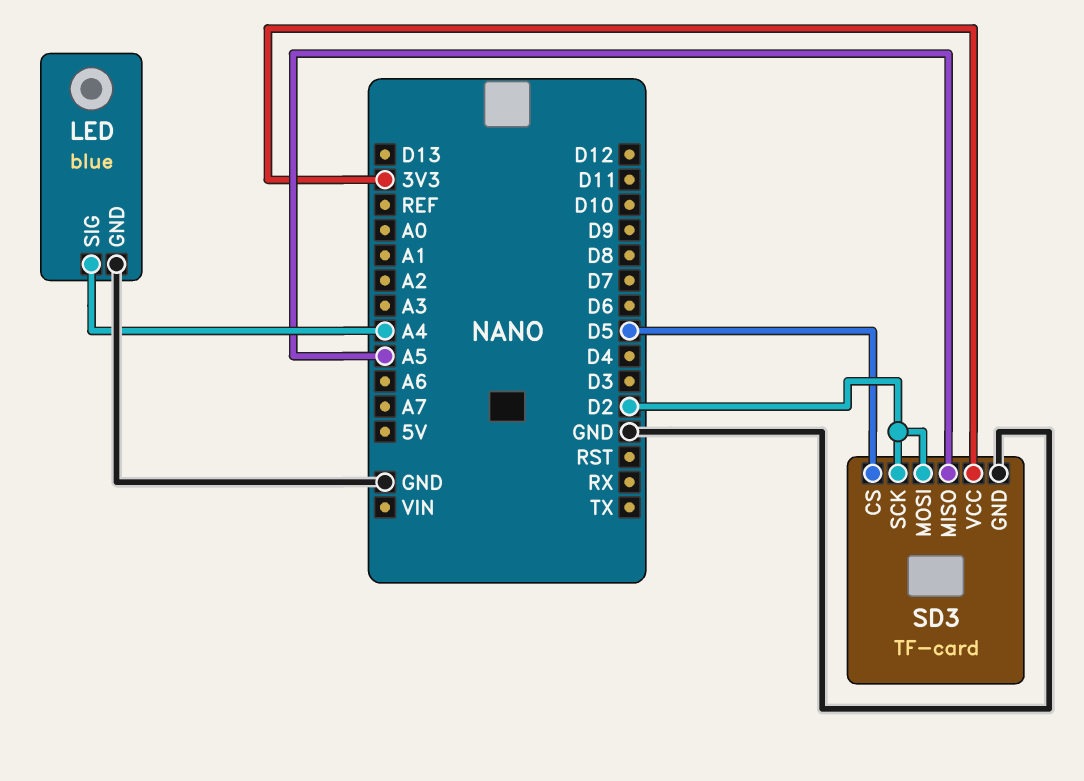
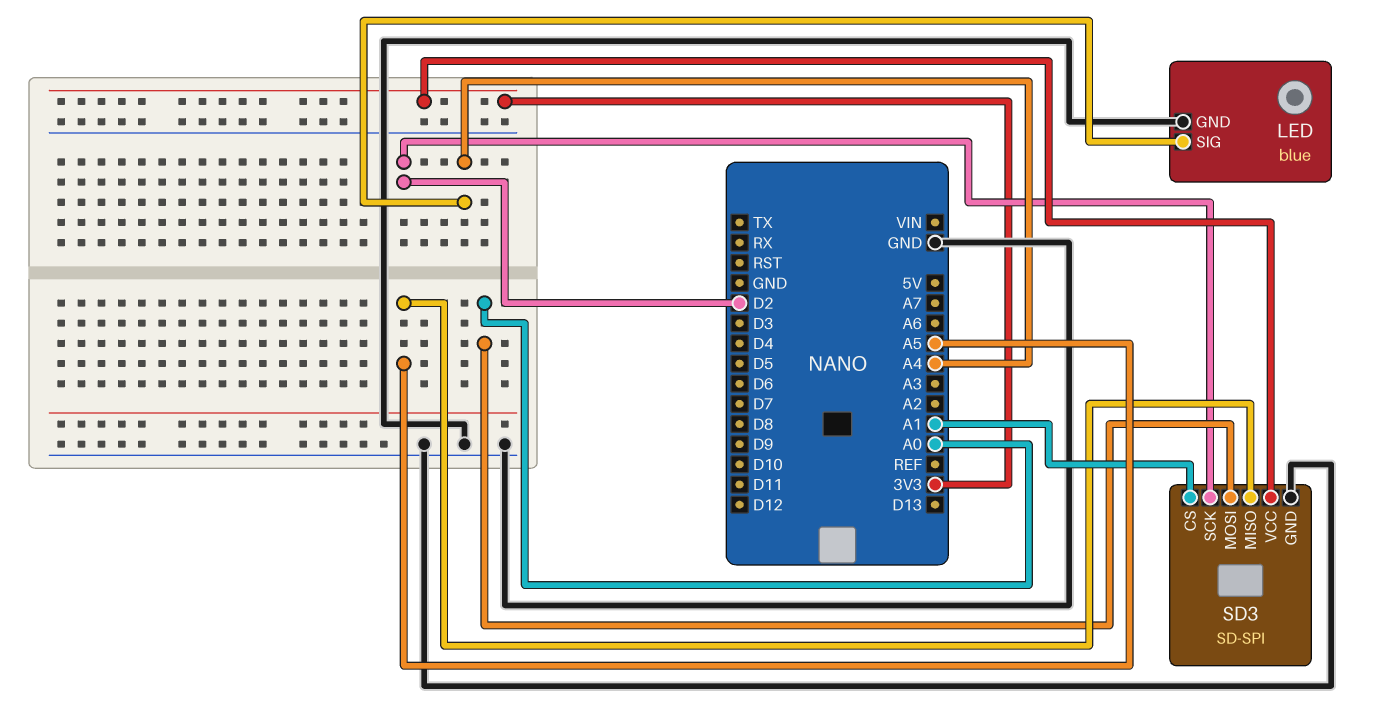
SD3: TF-card -> SD-SPI
SD3 pin CS: D5 -> A1
SD3 pin MOSI: D2 -> A0

